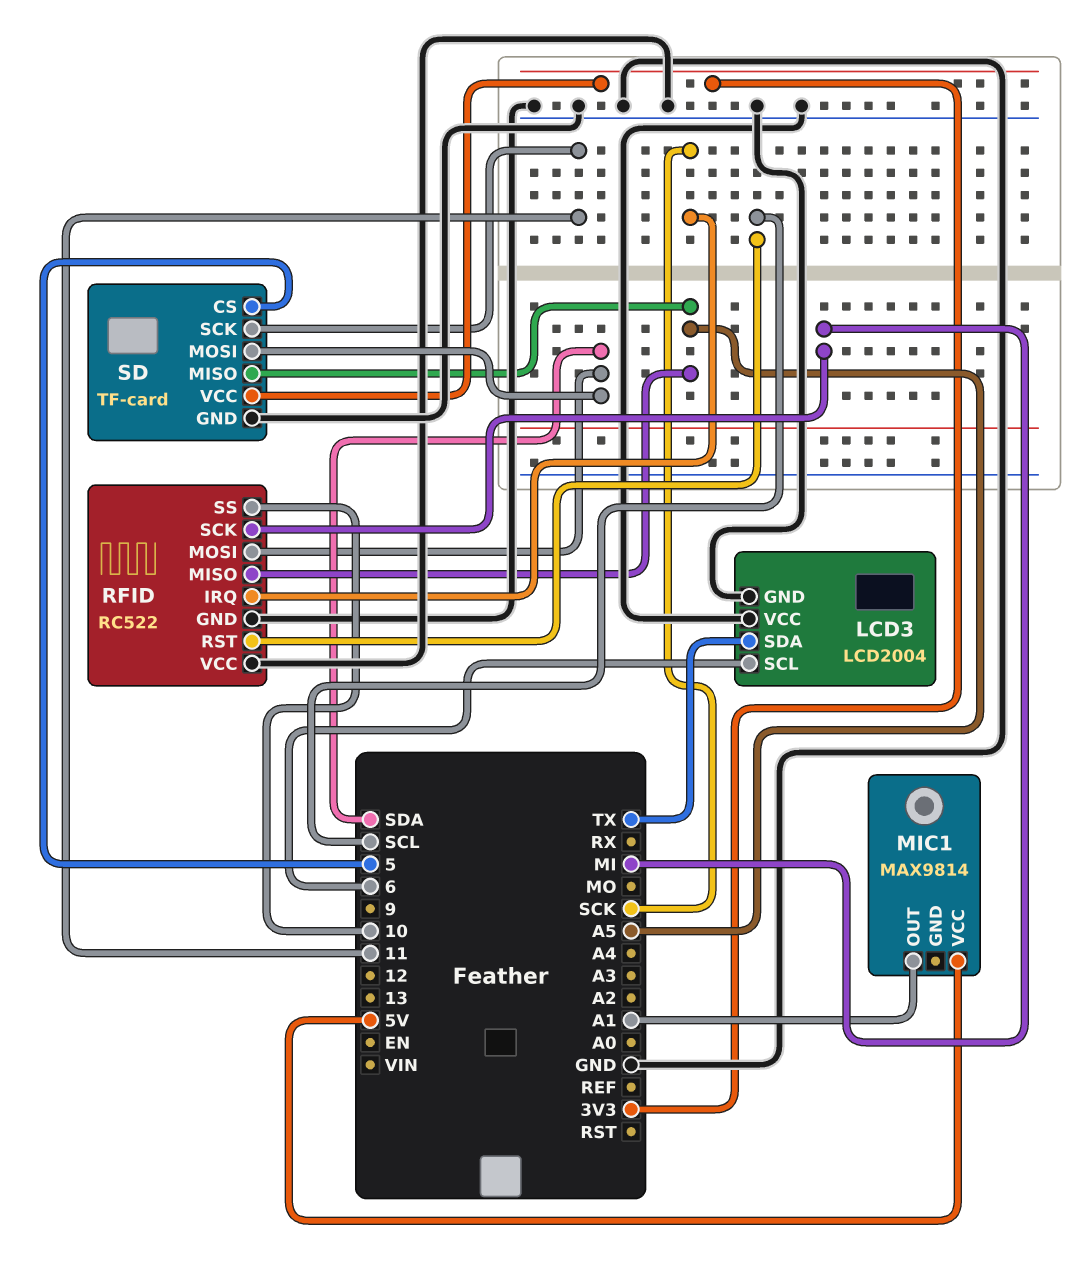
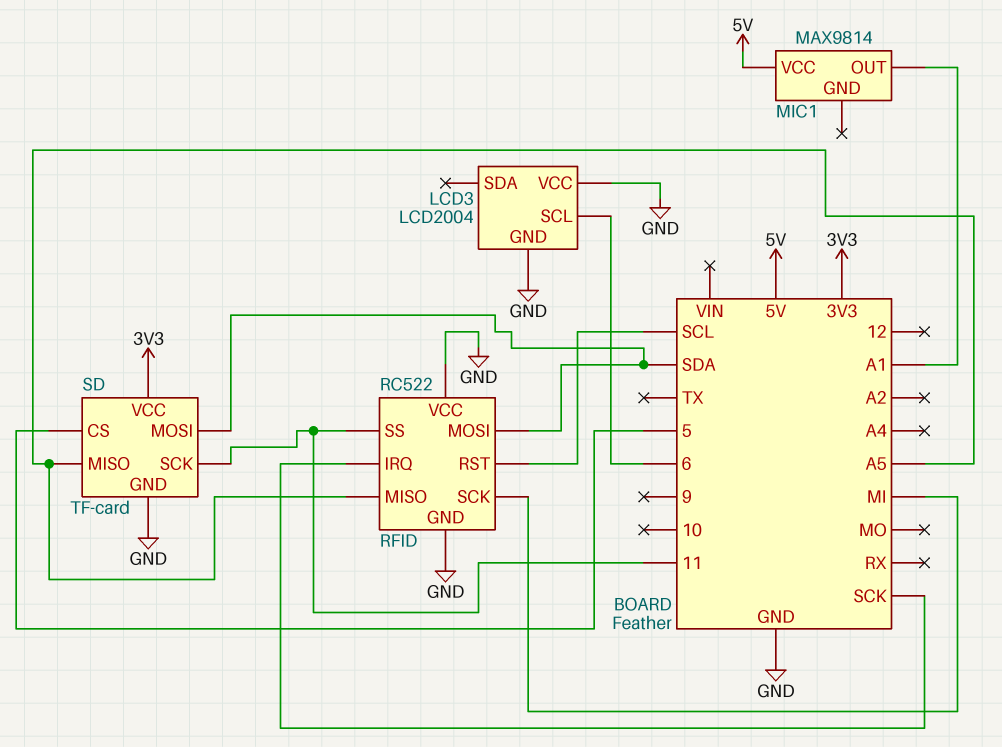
LCD3 pin SDA: TX -> none
RFID pin SS: 10 -> 11

